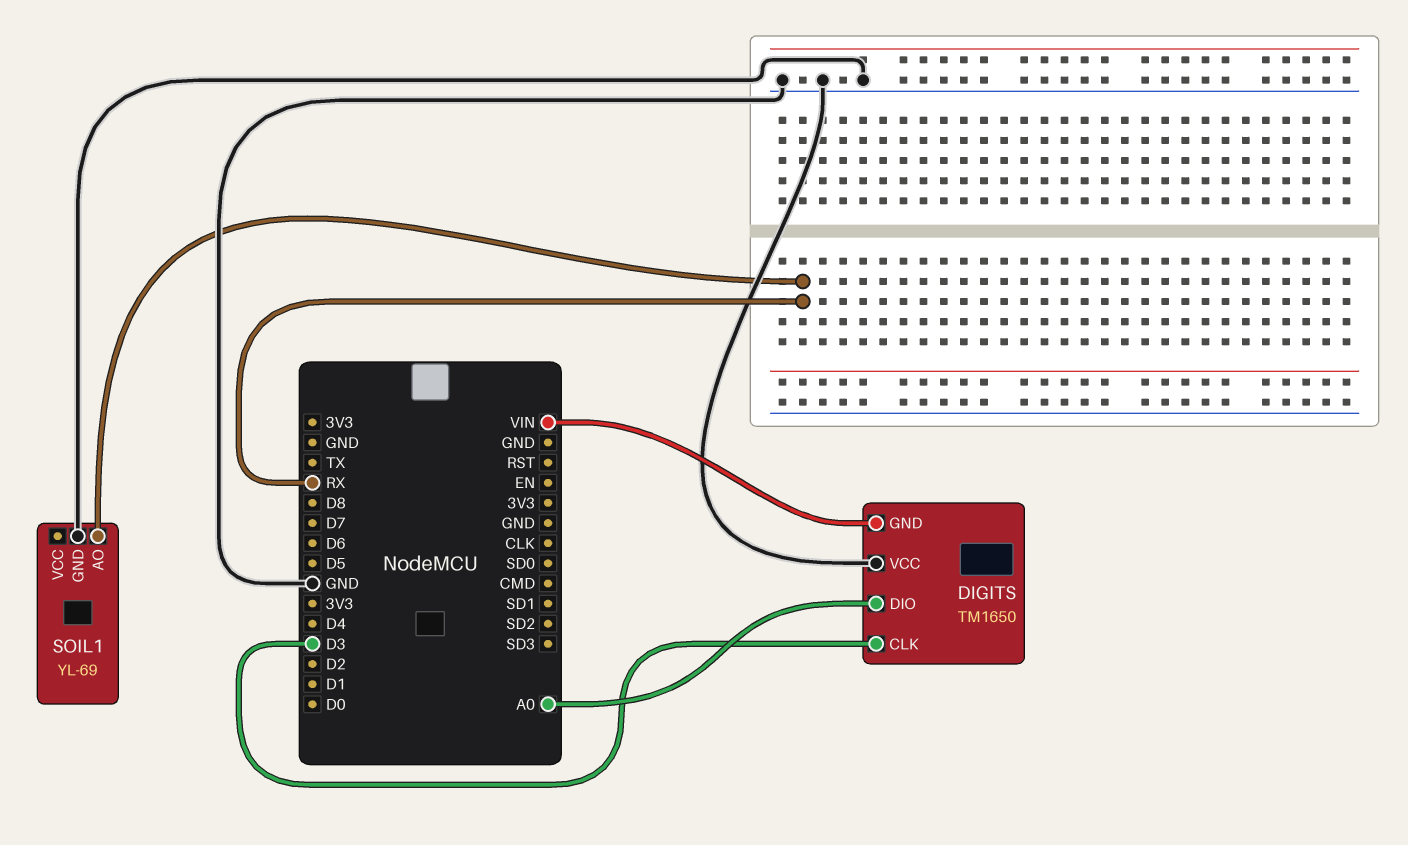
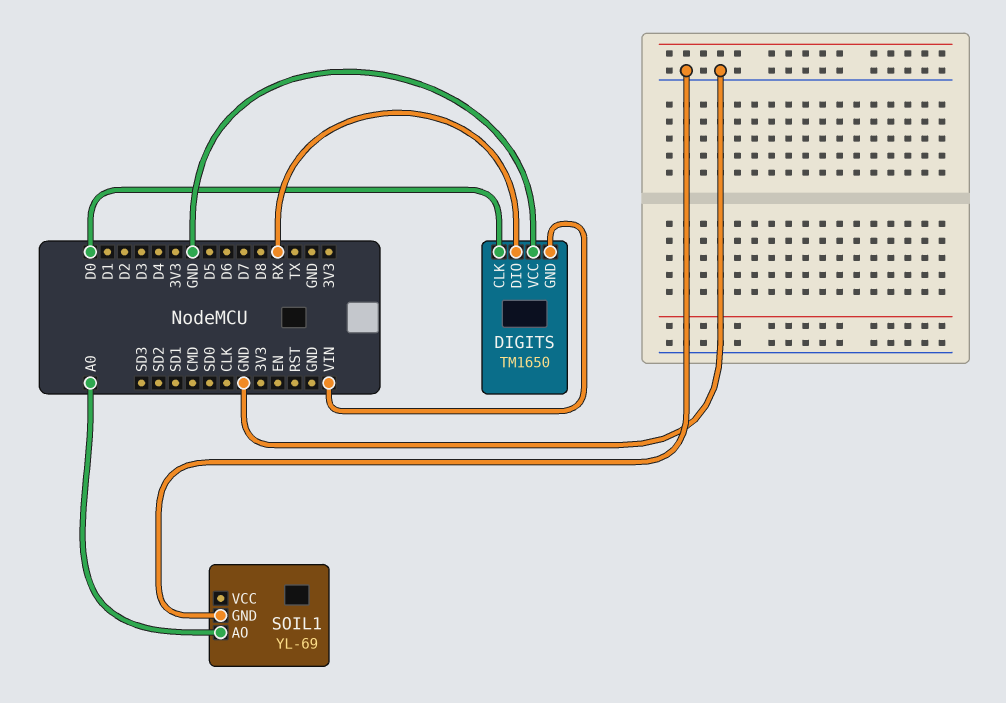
DIGITS pin CLK: D3 -> D0
DIGITS pin DIO: A0 -> RX
SOIL1 pin AO: RX -> A0

